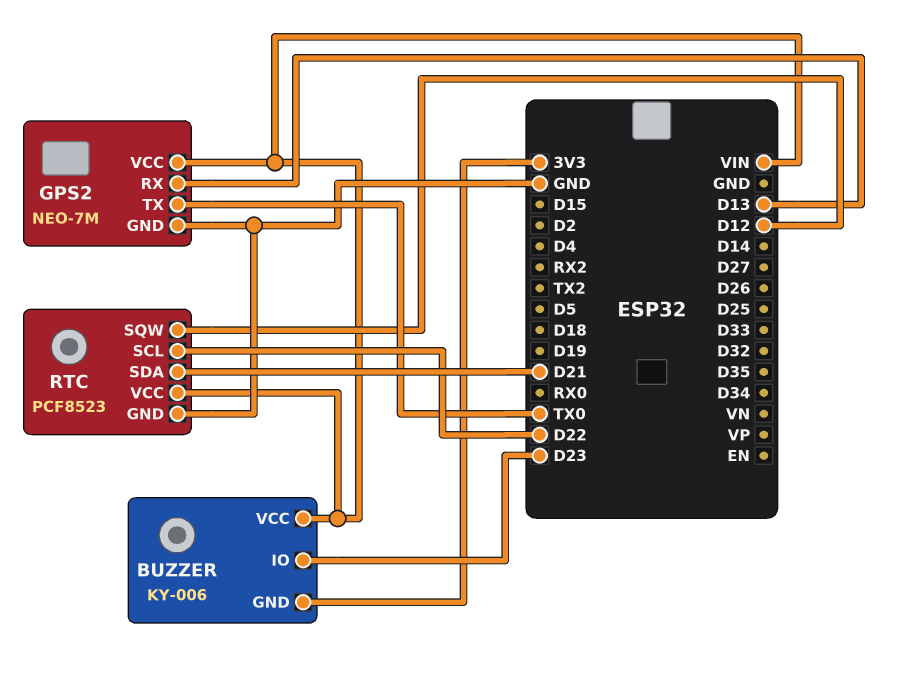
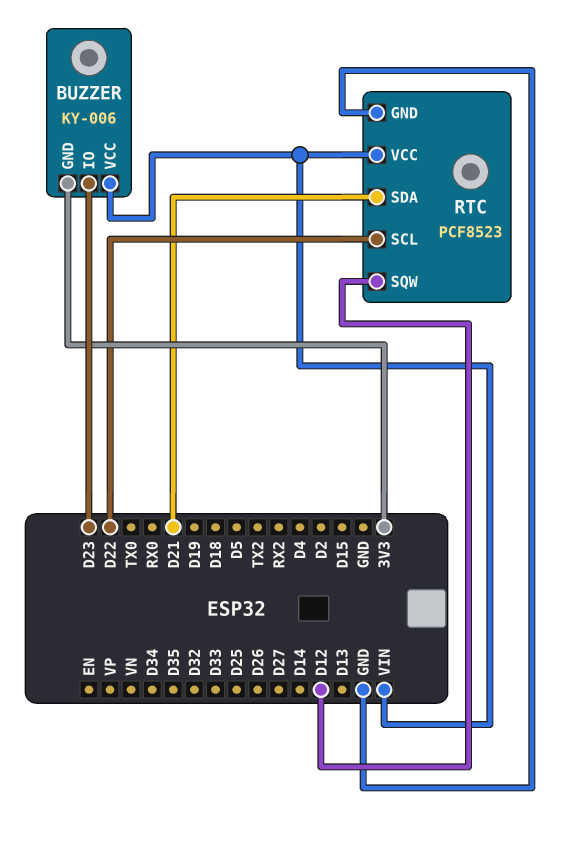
GPS2: NEO-7M -> none
GPS2 pin GND: GND -> none
GPS2 pin RX: D13 -> none
GPS2 pin TX: TX0 -> none
GPS2 pin VCC: VIN -> none

